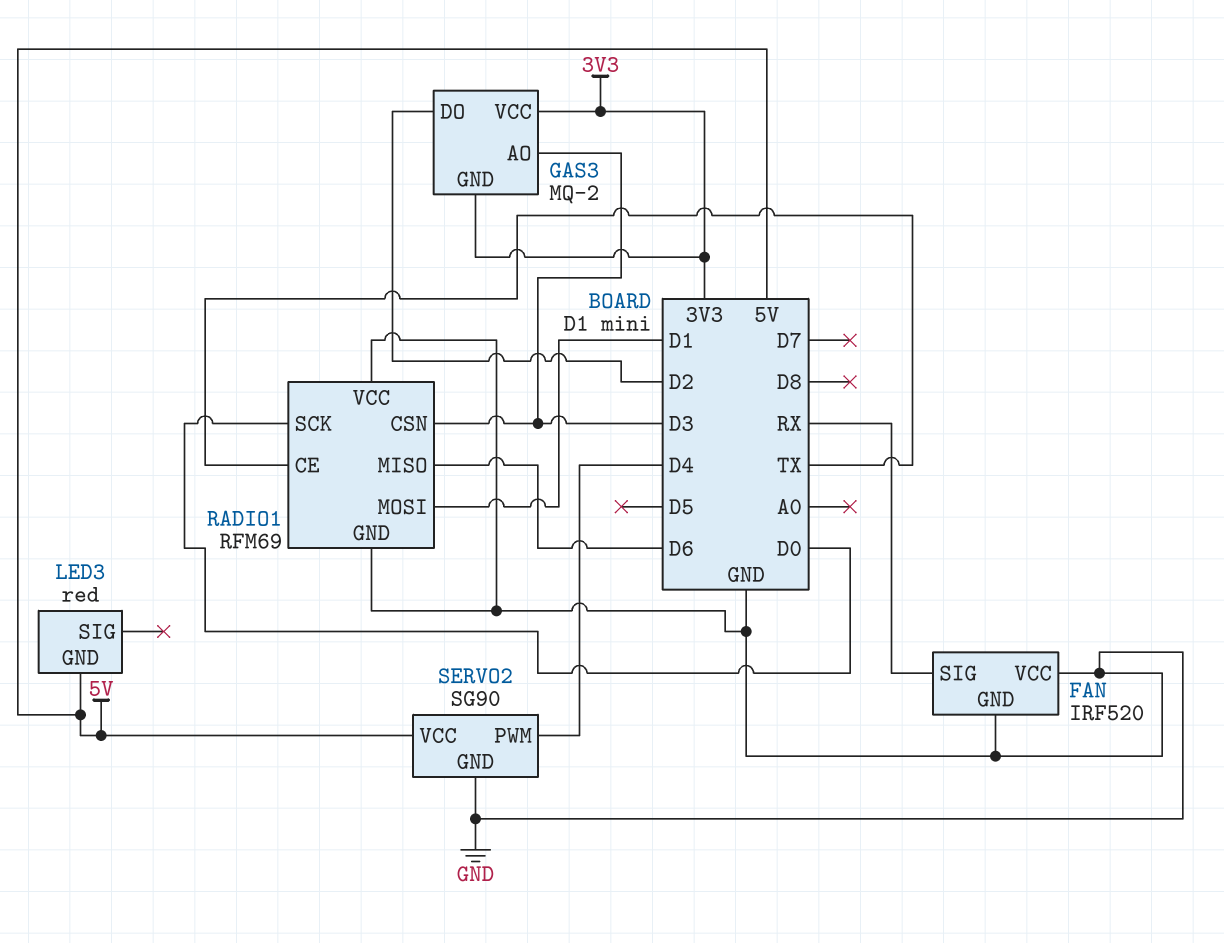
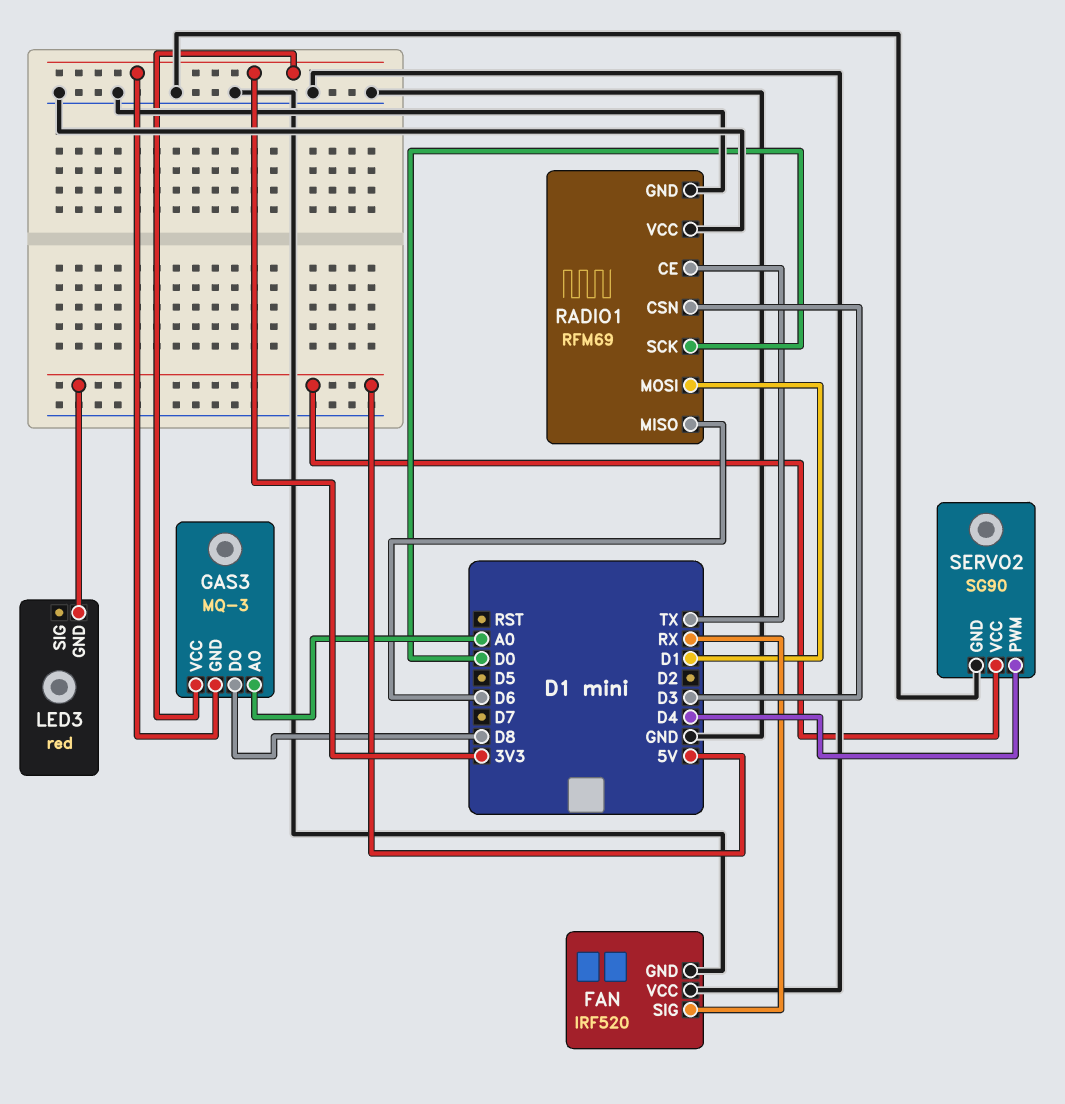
GAS3: MQ-2 -> MQ-3
GAS3 pin AO: D3 -> A0
GAS3 pin DO: D2 -> D8

